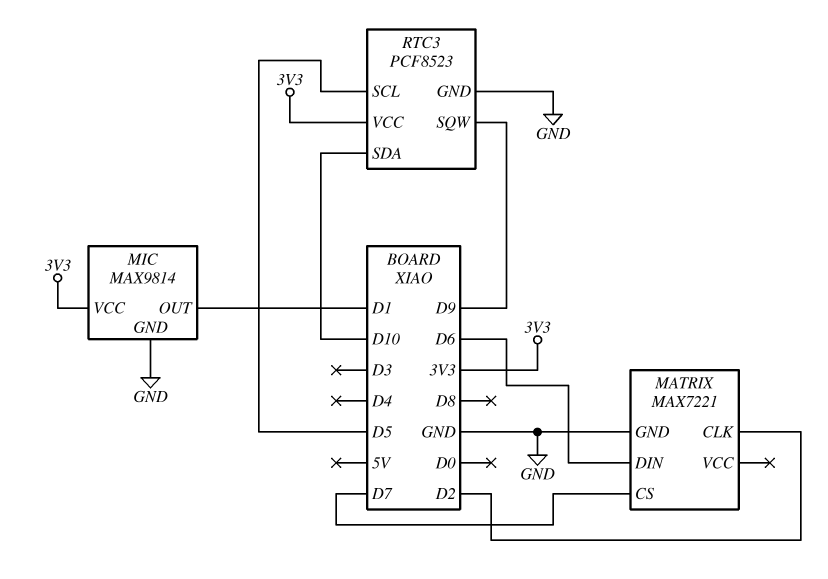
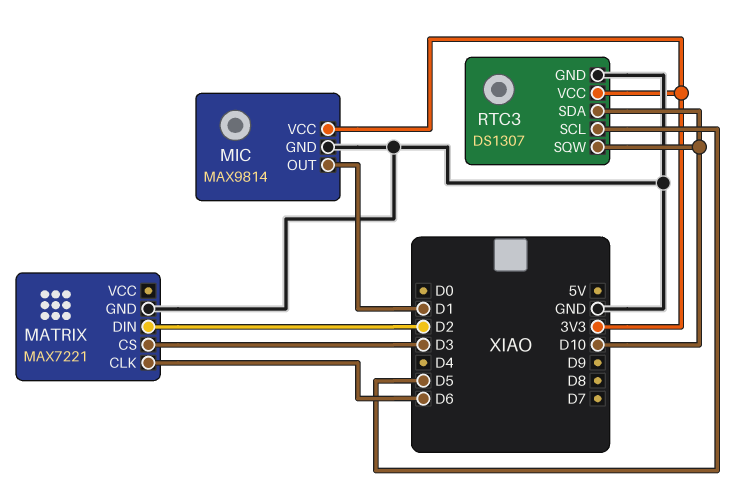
MATRIX pin CLK: D2 -> D6
MATRIX pin CS: D7 -> D3
MATRIX pin DIN: D6 -> D2
RTC3: PCF8523 -> DS1307
RTC3 pin SQW: D9 -> D10

